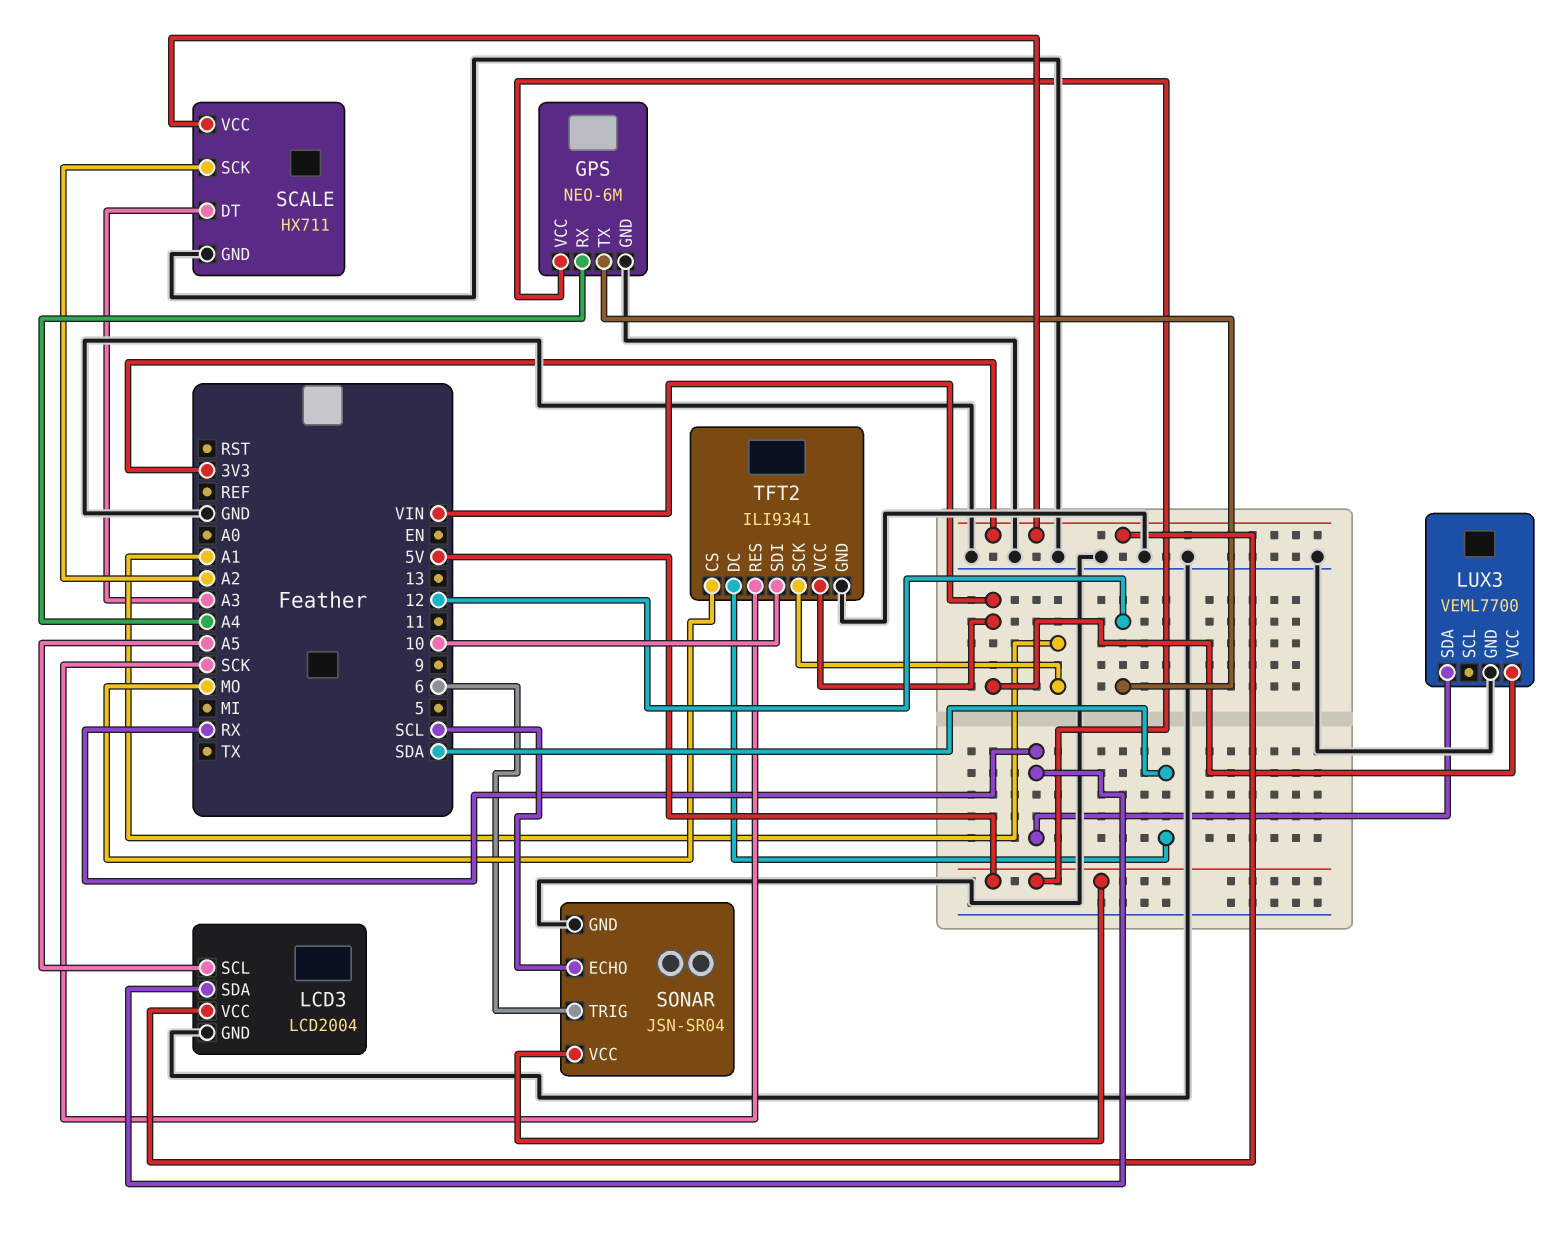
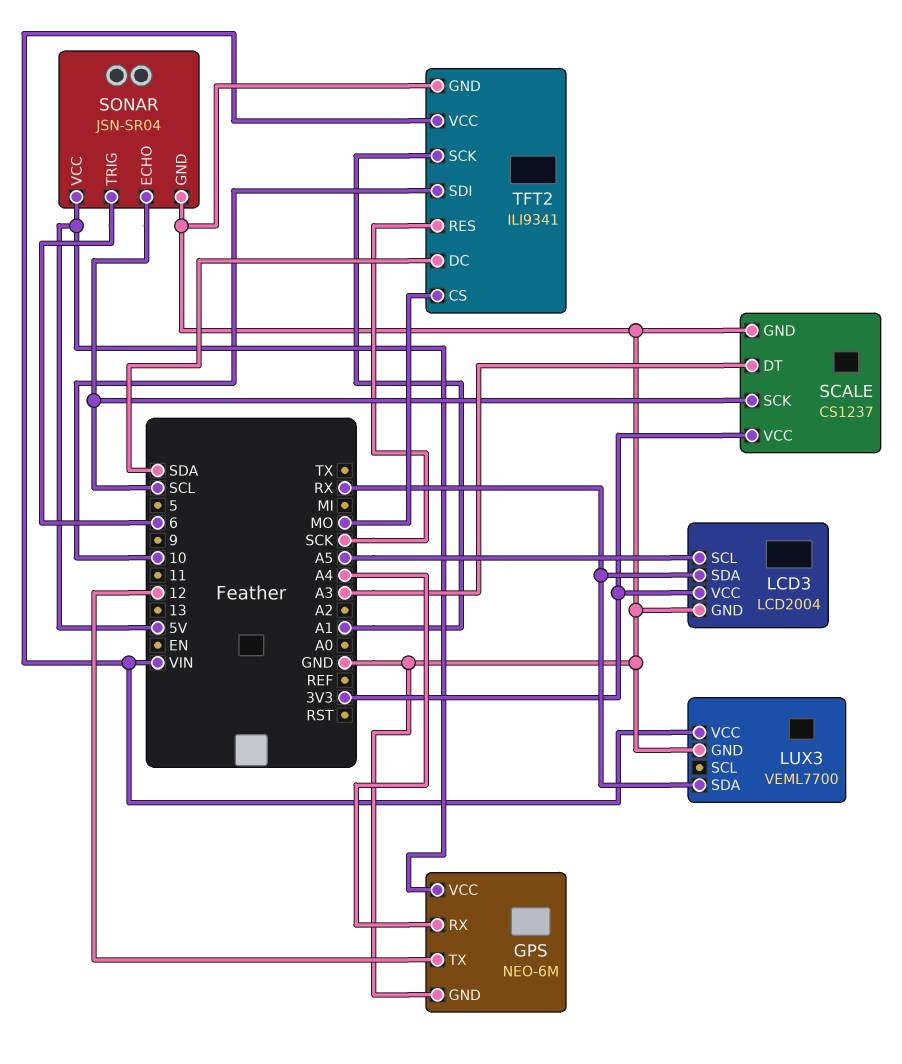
SCALE: HX711 -> CS1237
SCALE pin SCK: A2 -> SCL

